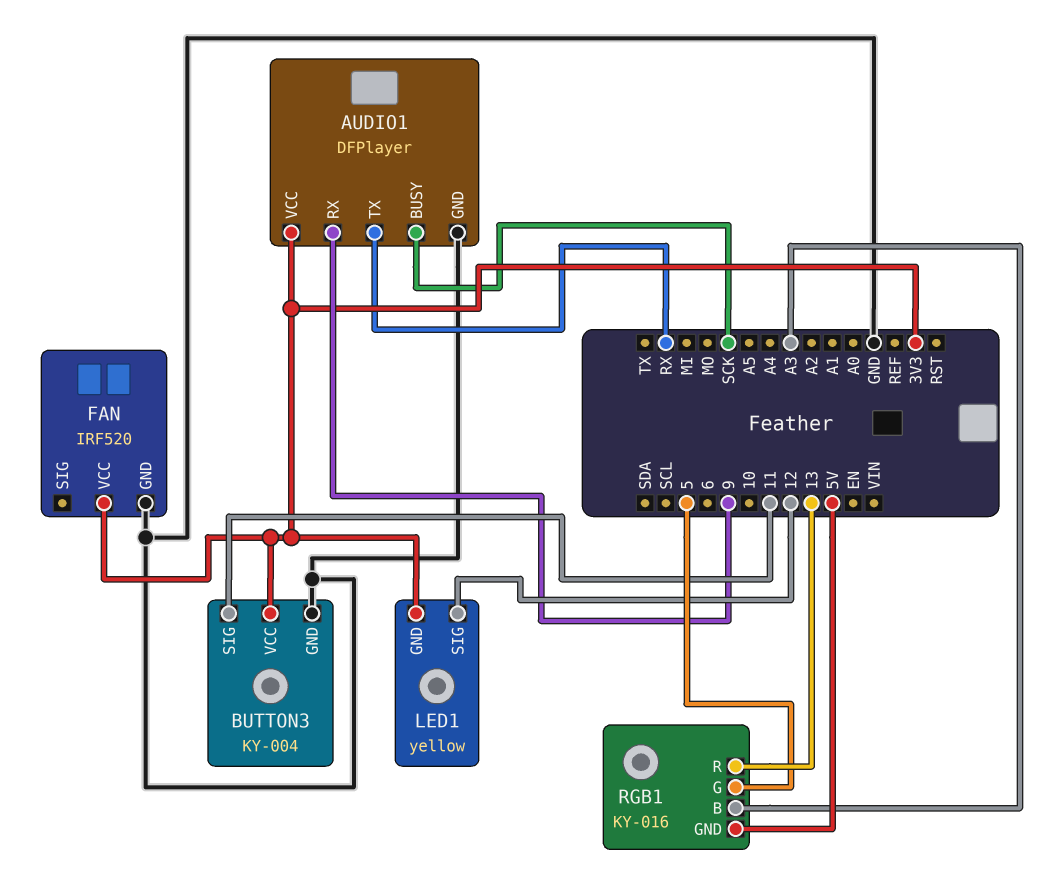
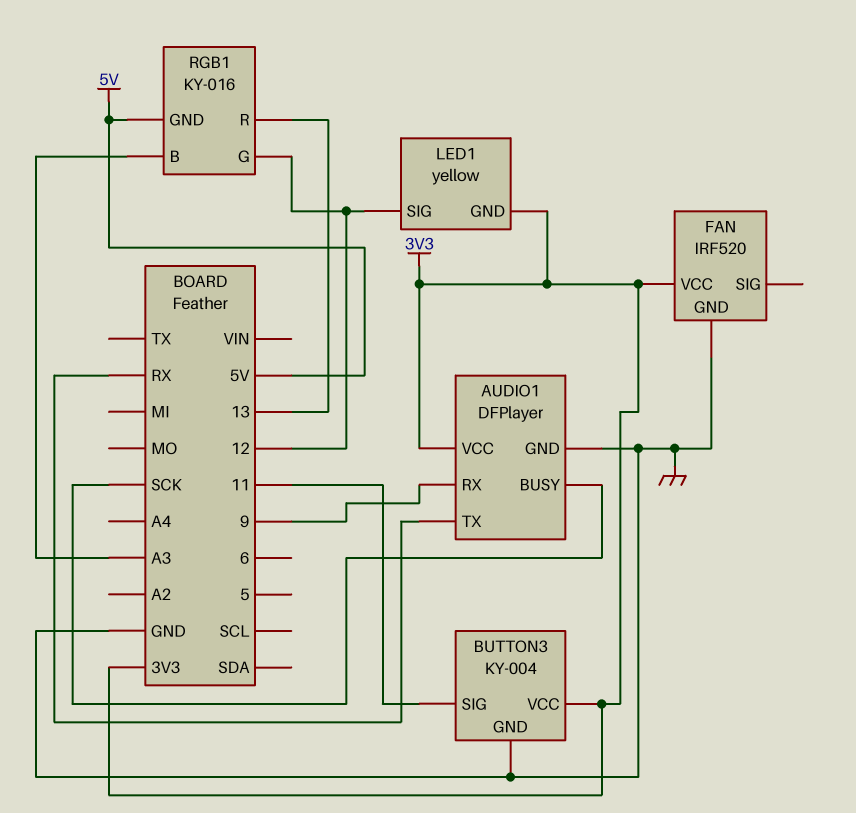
RGB1 pin G: 5 -> 12

